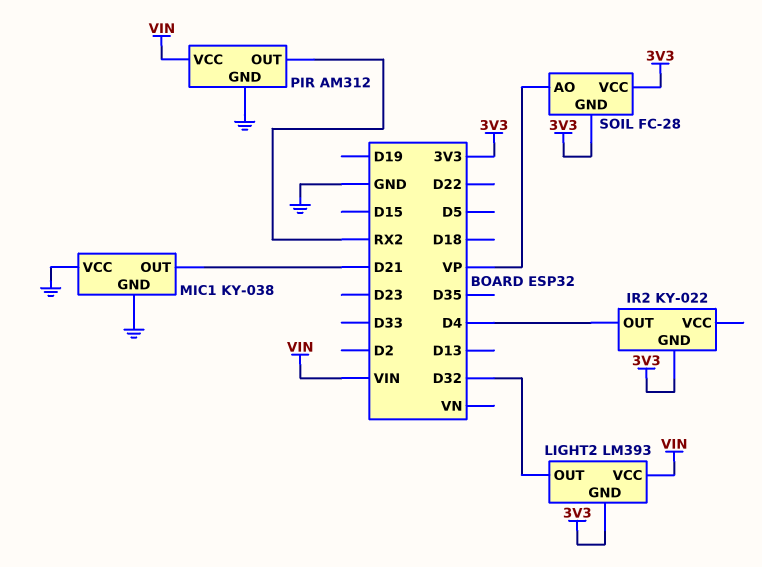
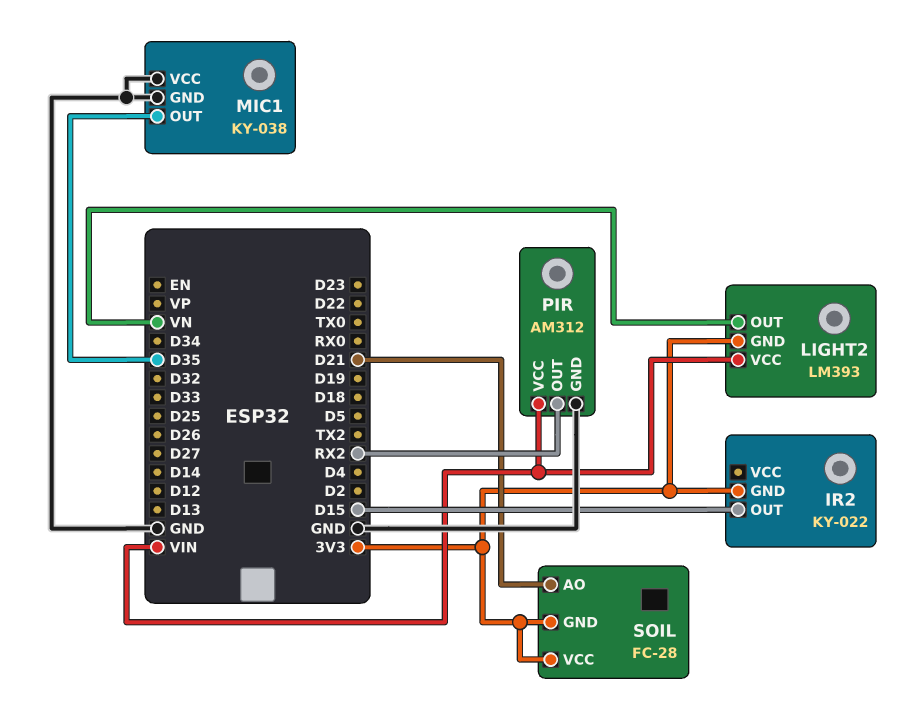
IR2 pin OUT: D4 -> D15
LIGHT2 pin OUT: D32 -> VN
MIC1 pin OUT: D21 -> D35
SOIL pin AO: VP -> D21

